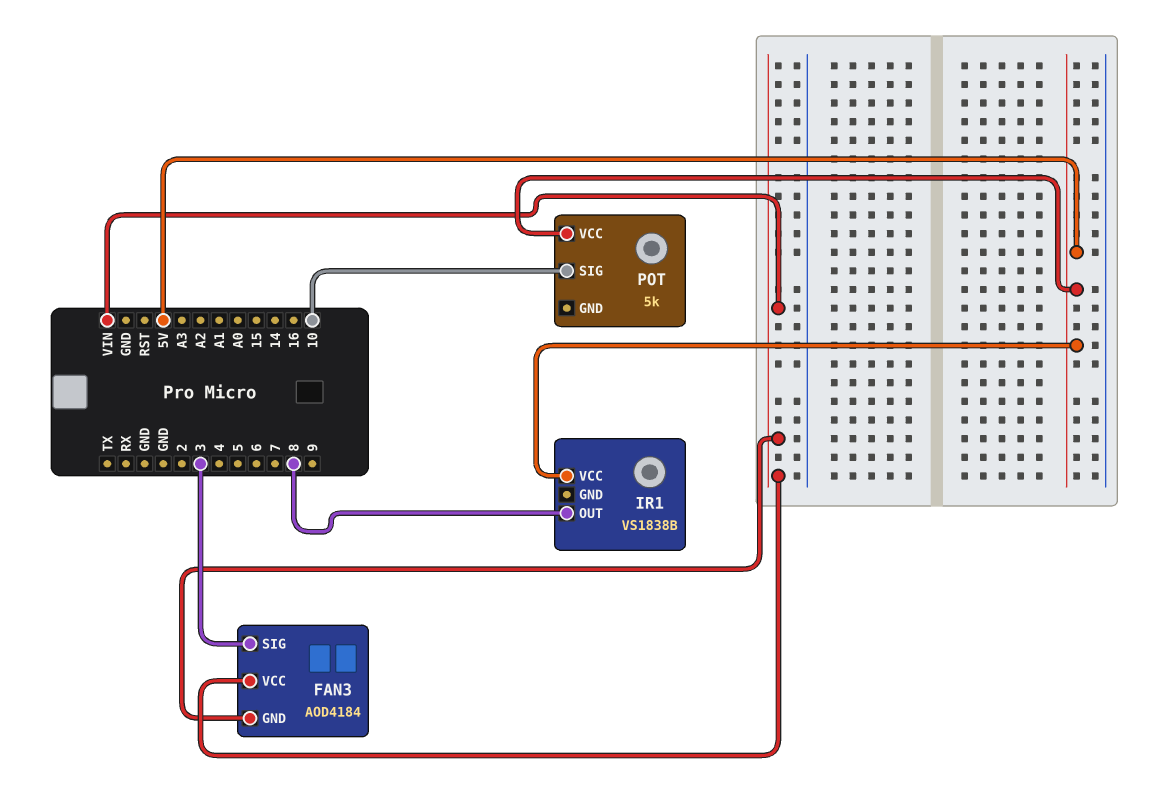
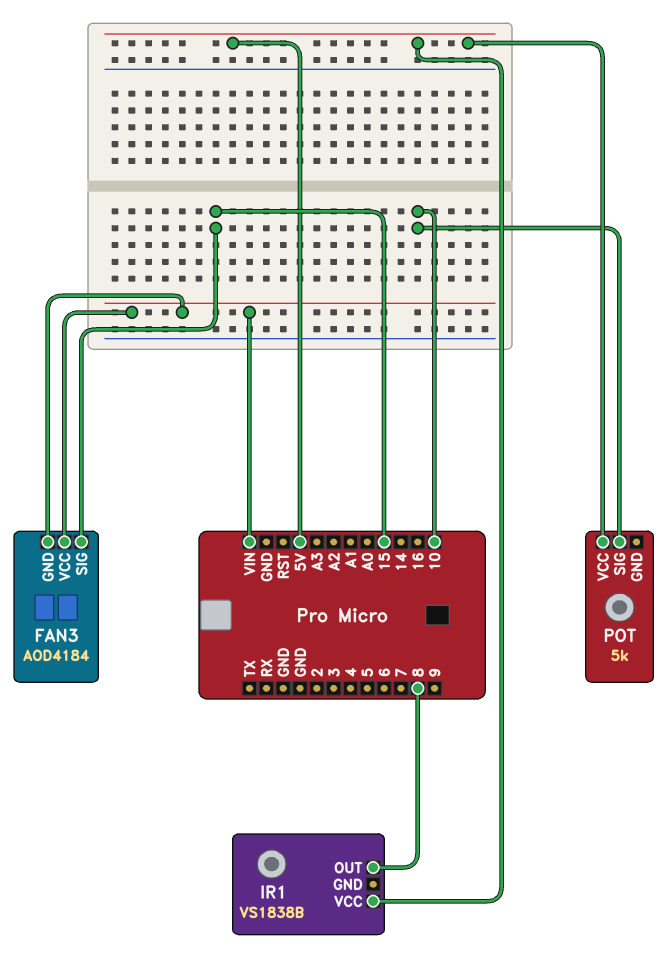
FAN3 pin SIG: 3 -> 15

